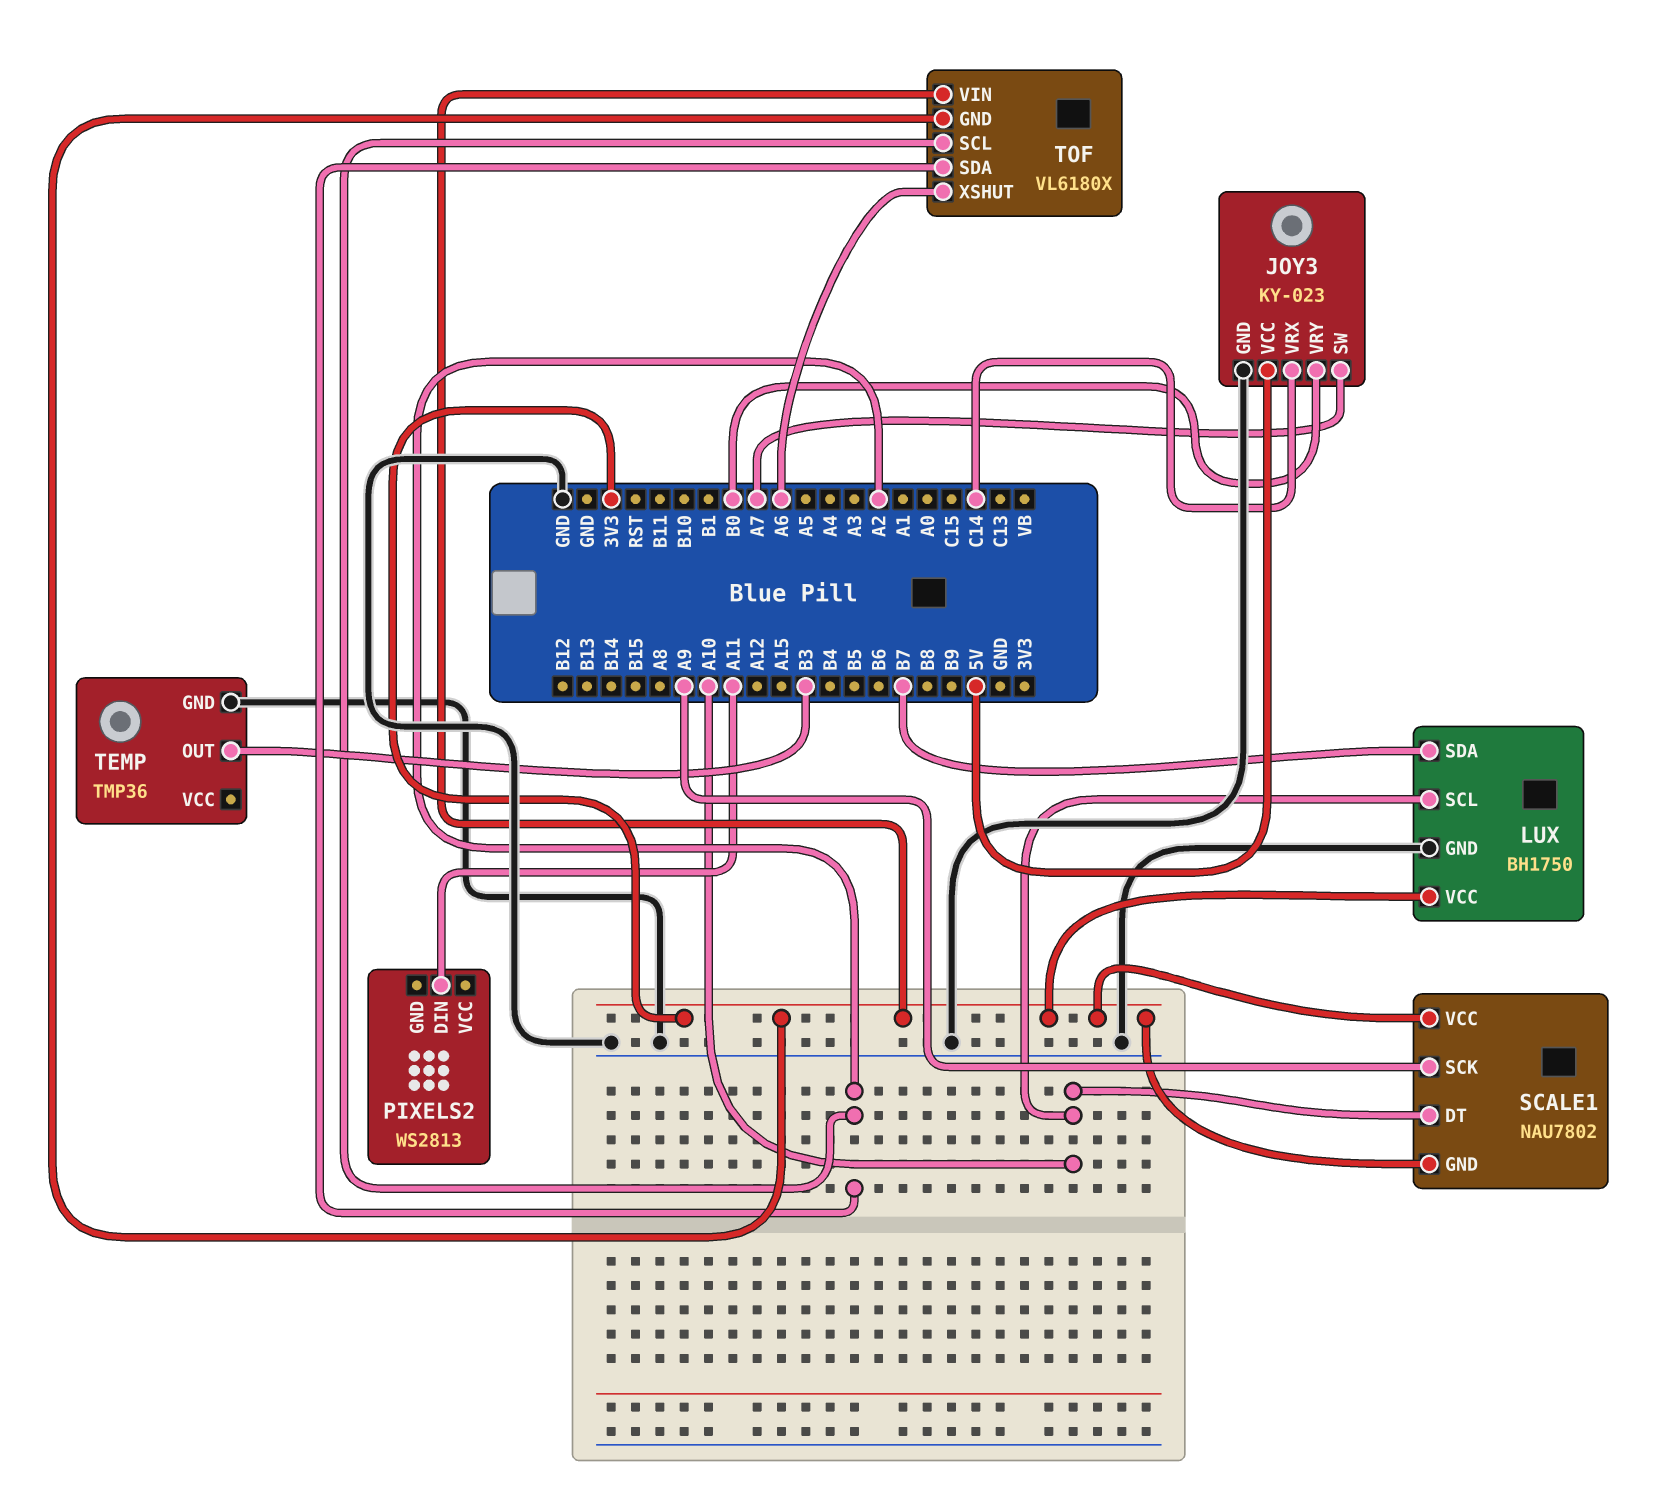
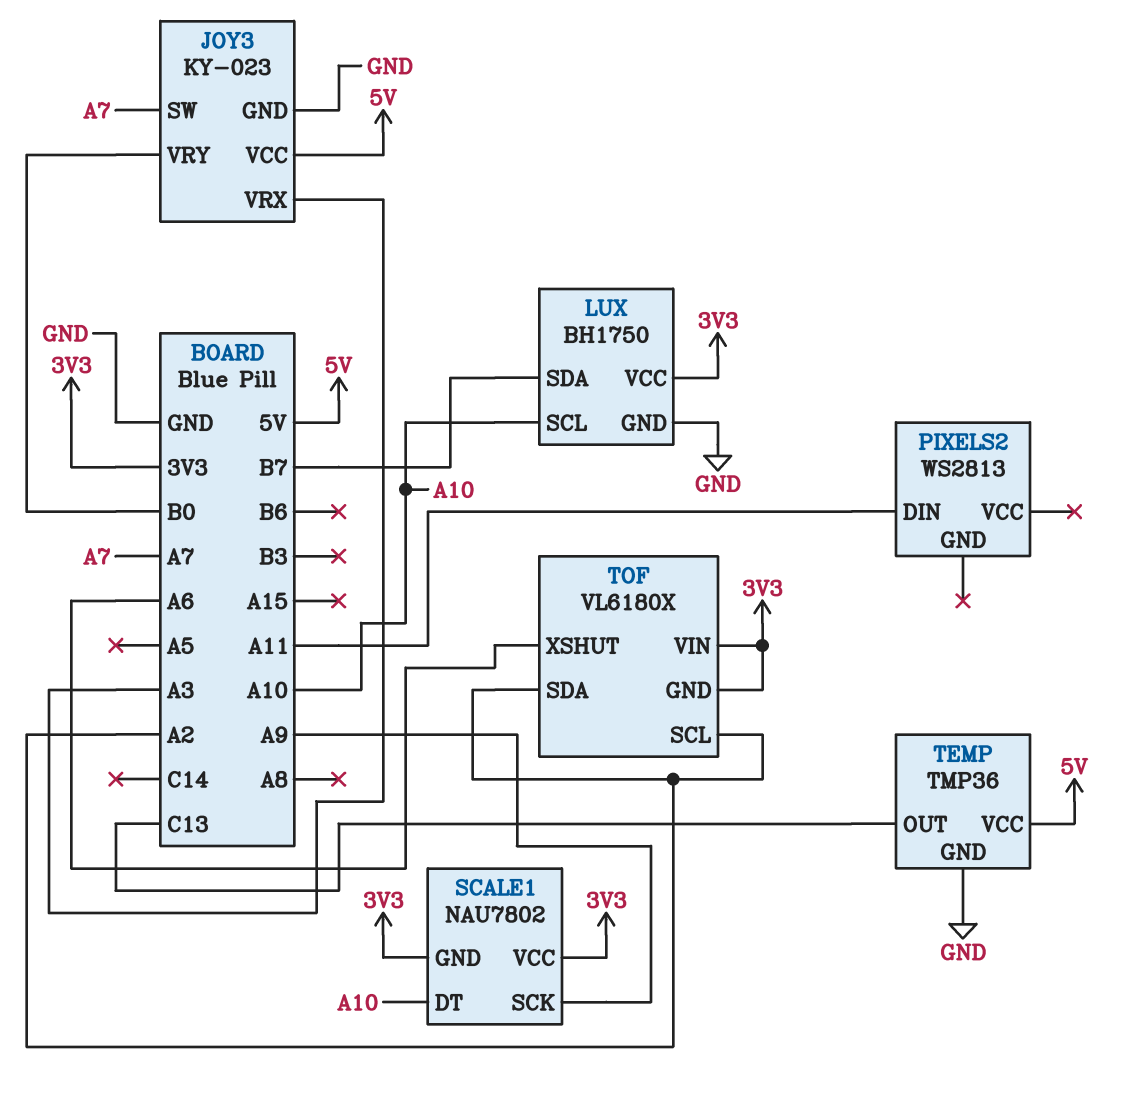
JOY3 pin VRX: C14 -> A3
TEMP pin OUT: B3 -> C13
TEMP pin VCC: none -> 5V

